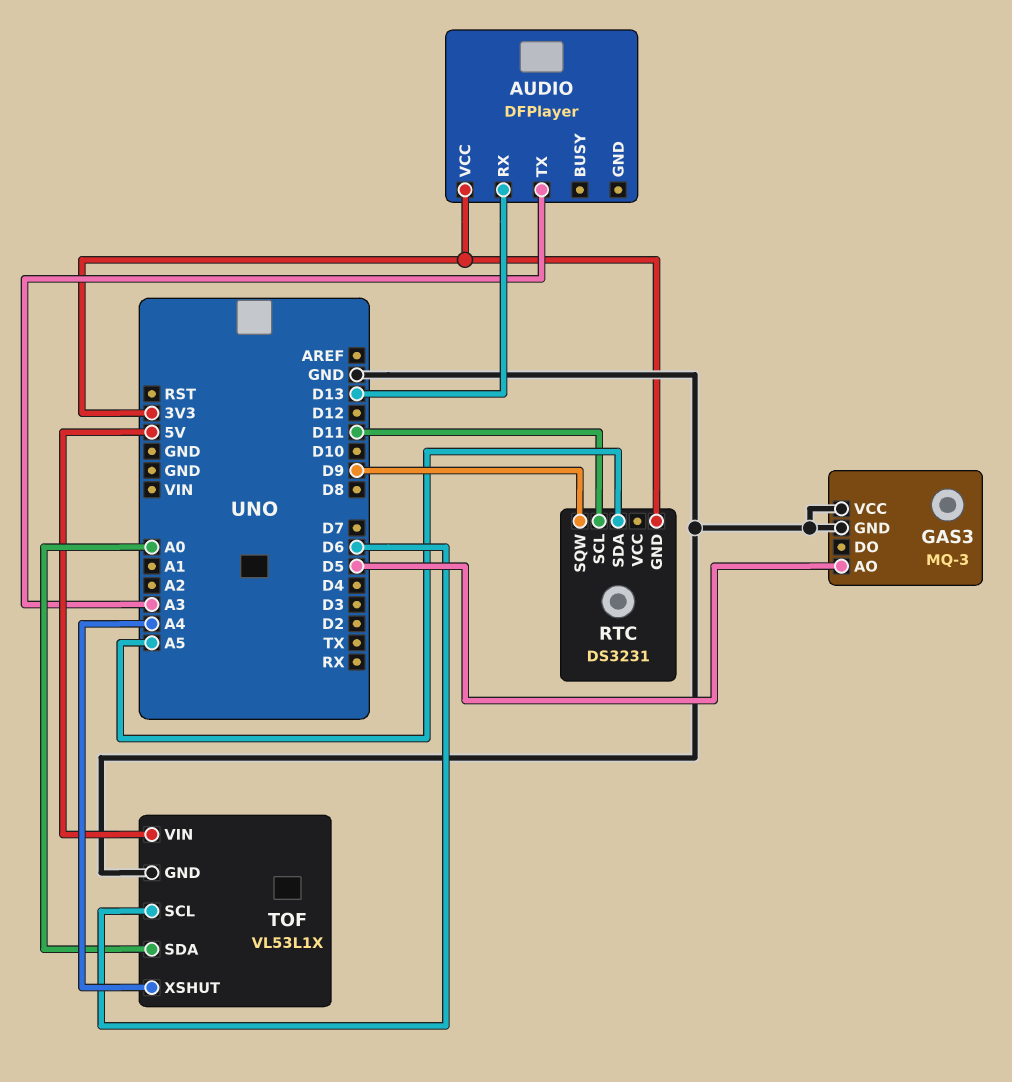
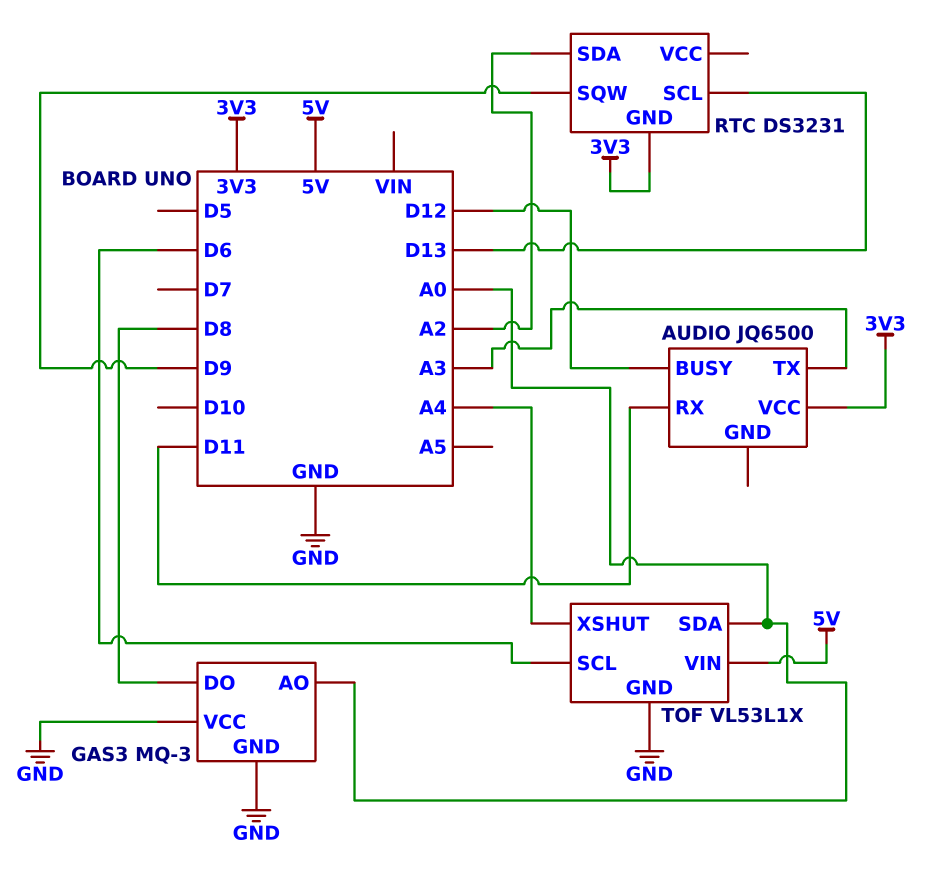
AUDIO: DFPlayer -> JQ6500
AUDIO pin BUSY: none -> D12
AUDIO pin RX: D13 -> D11
GAS3 pin AO: D5 -> A0
GAS3 pin DO: none -> D8
RTC pin SCL: D11 -> D13
RTC pin SDA: A5 -> A2

